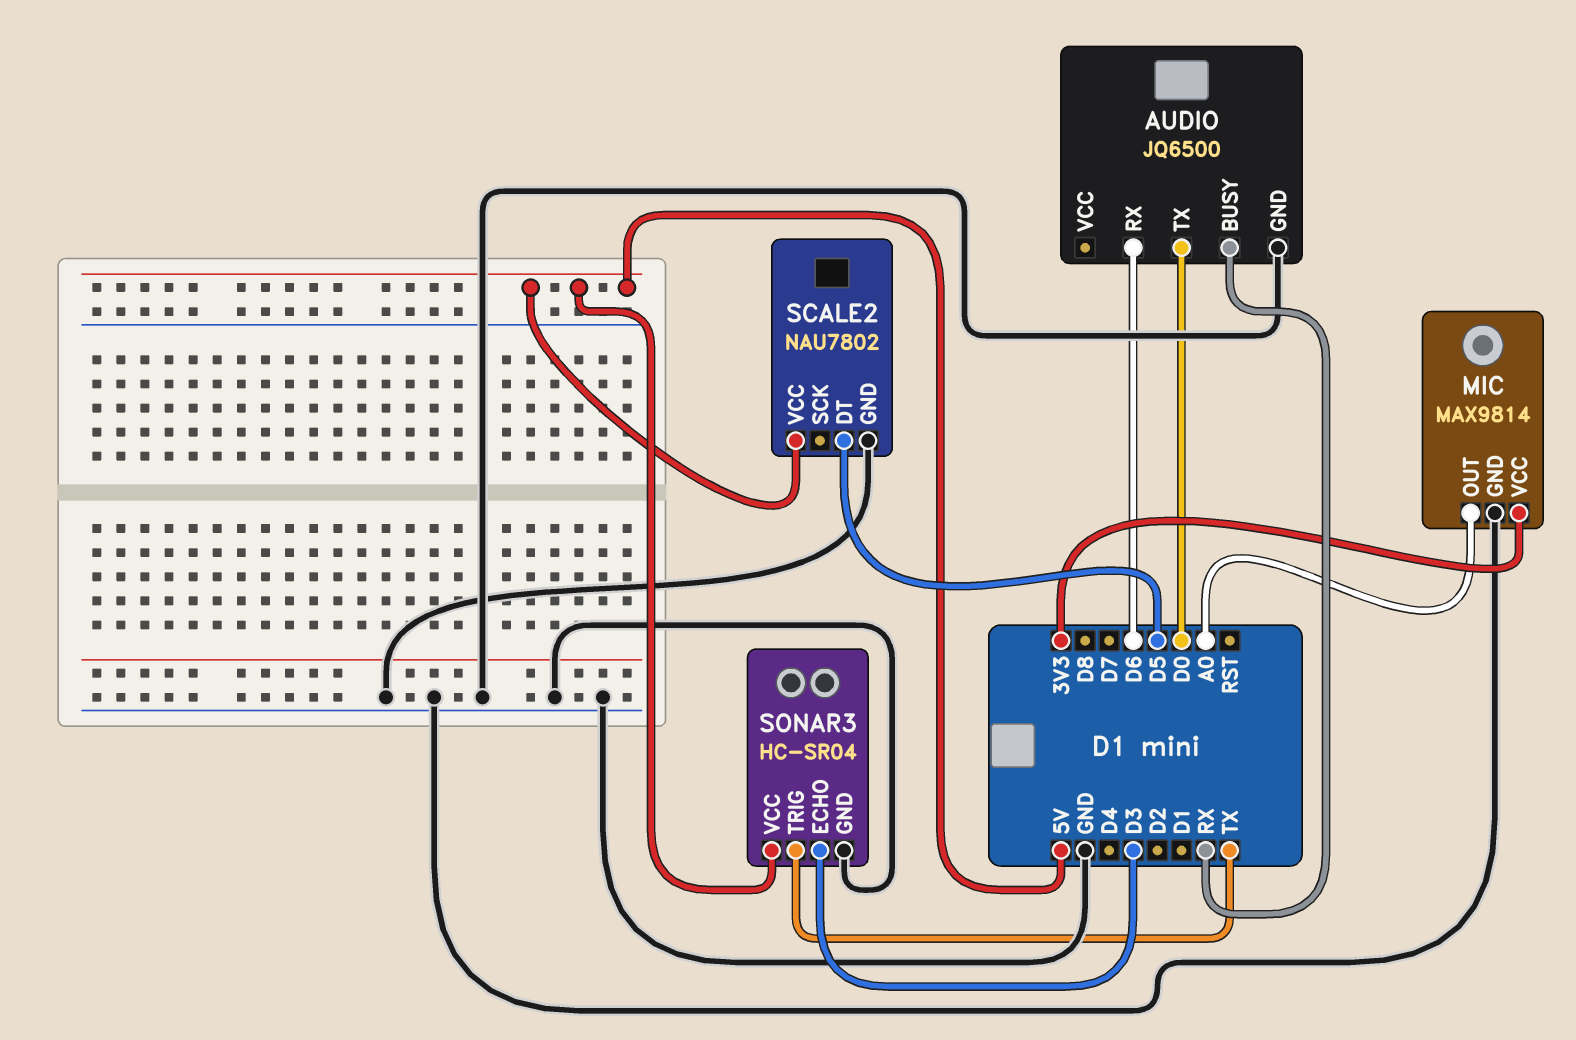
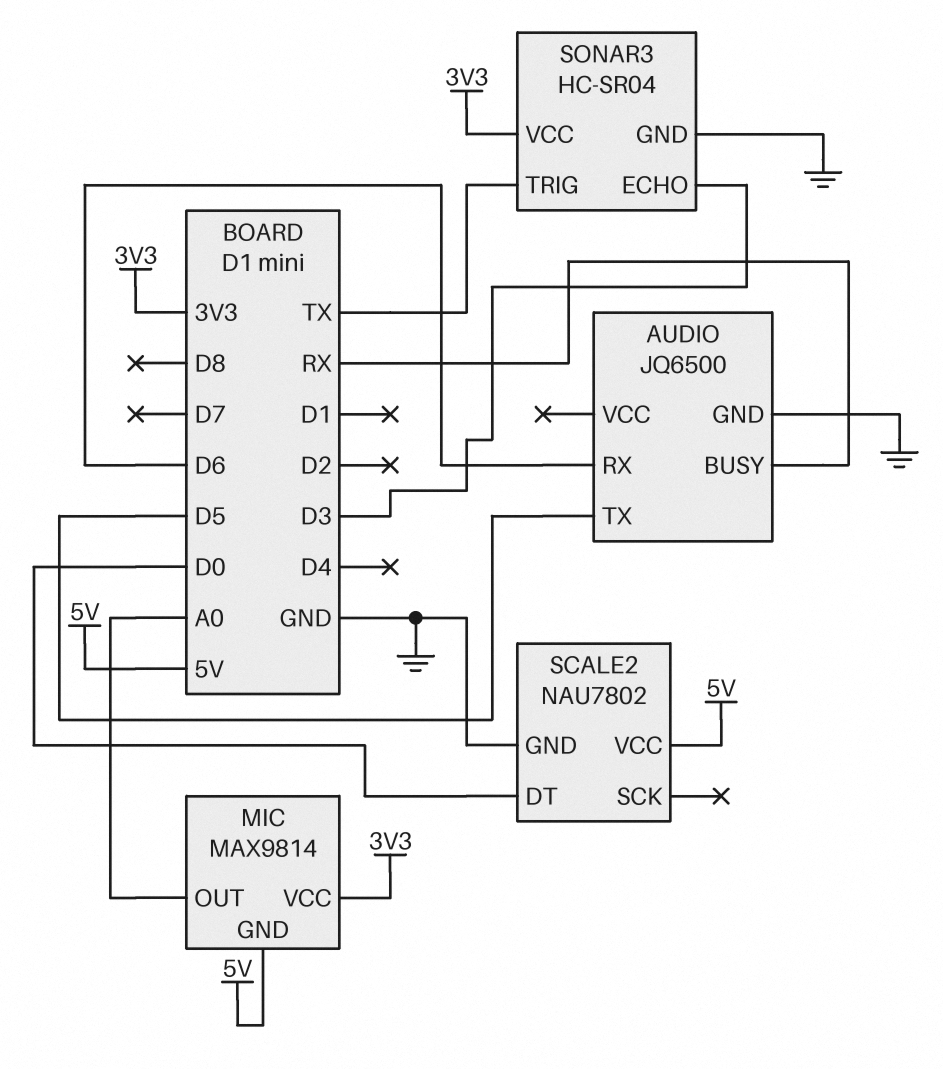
AUDIO pin TX: D0 -> D5
MIC pin GND: GND -> 5V
SCALE2 pin DT: D5 -> D0
SONAR3 pin VCC: 5V -> 3V3

